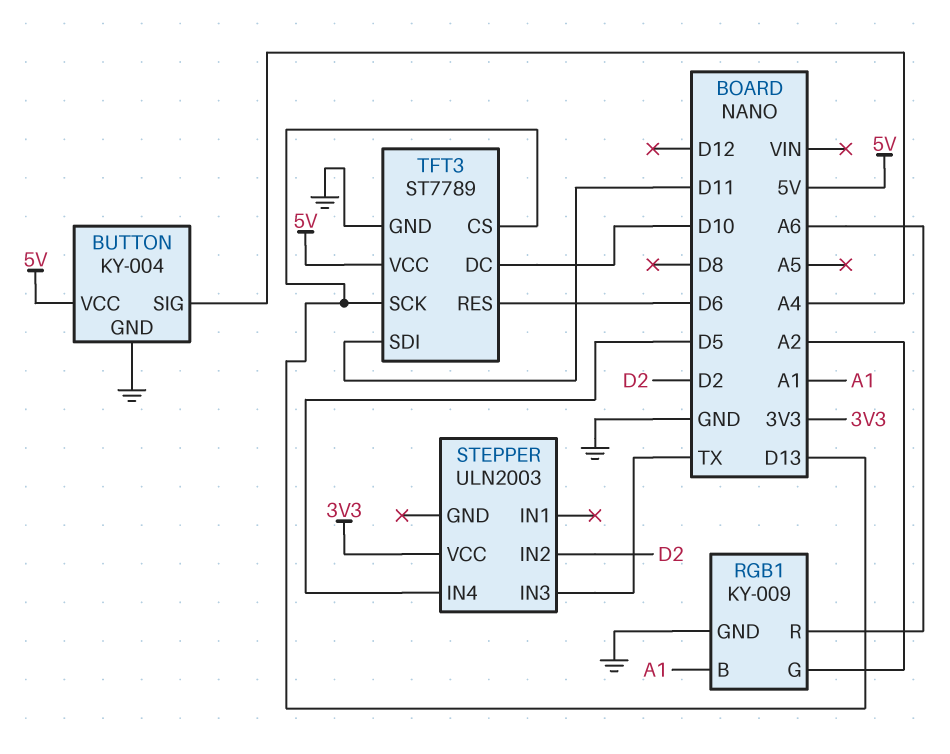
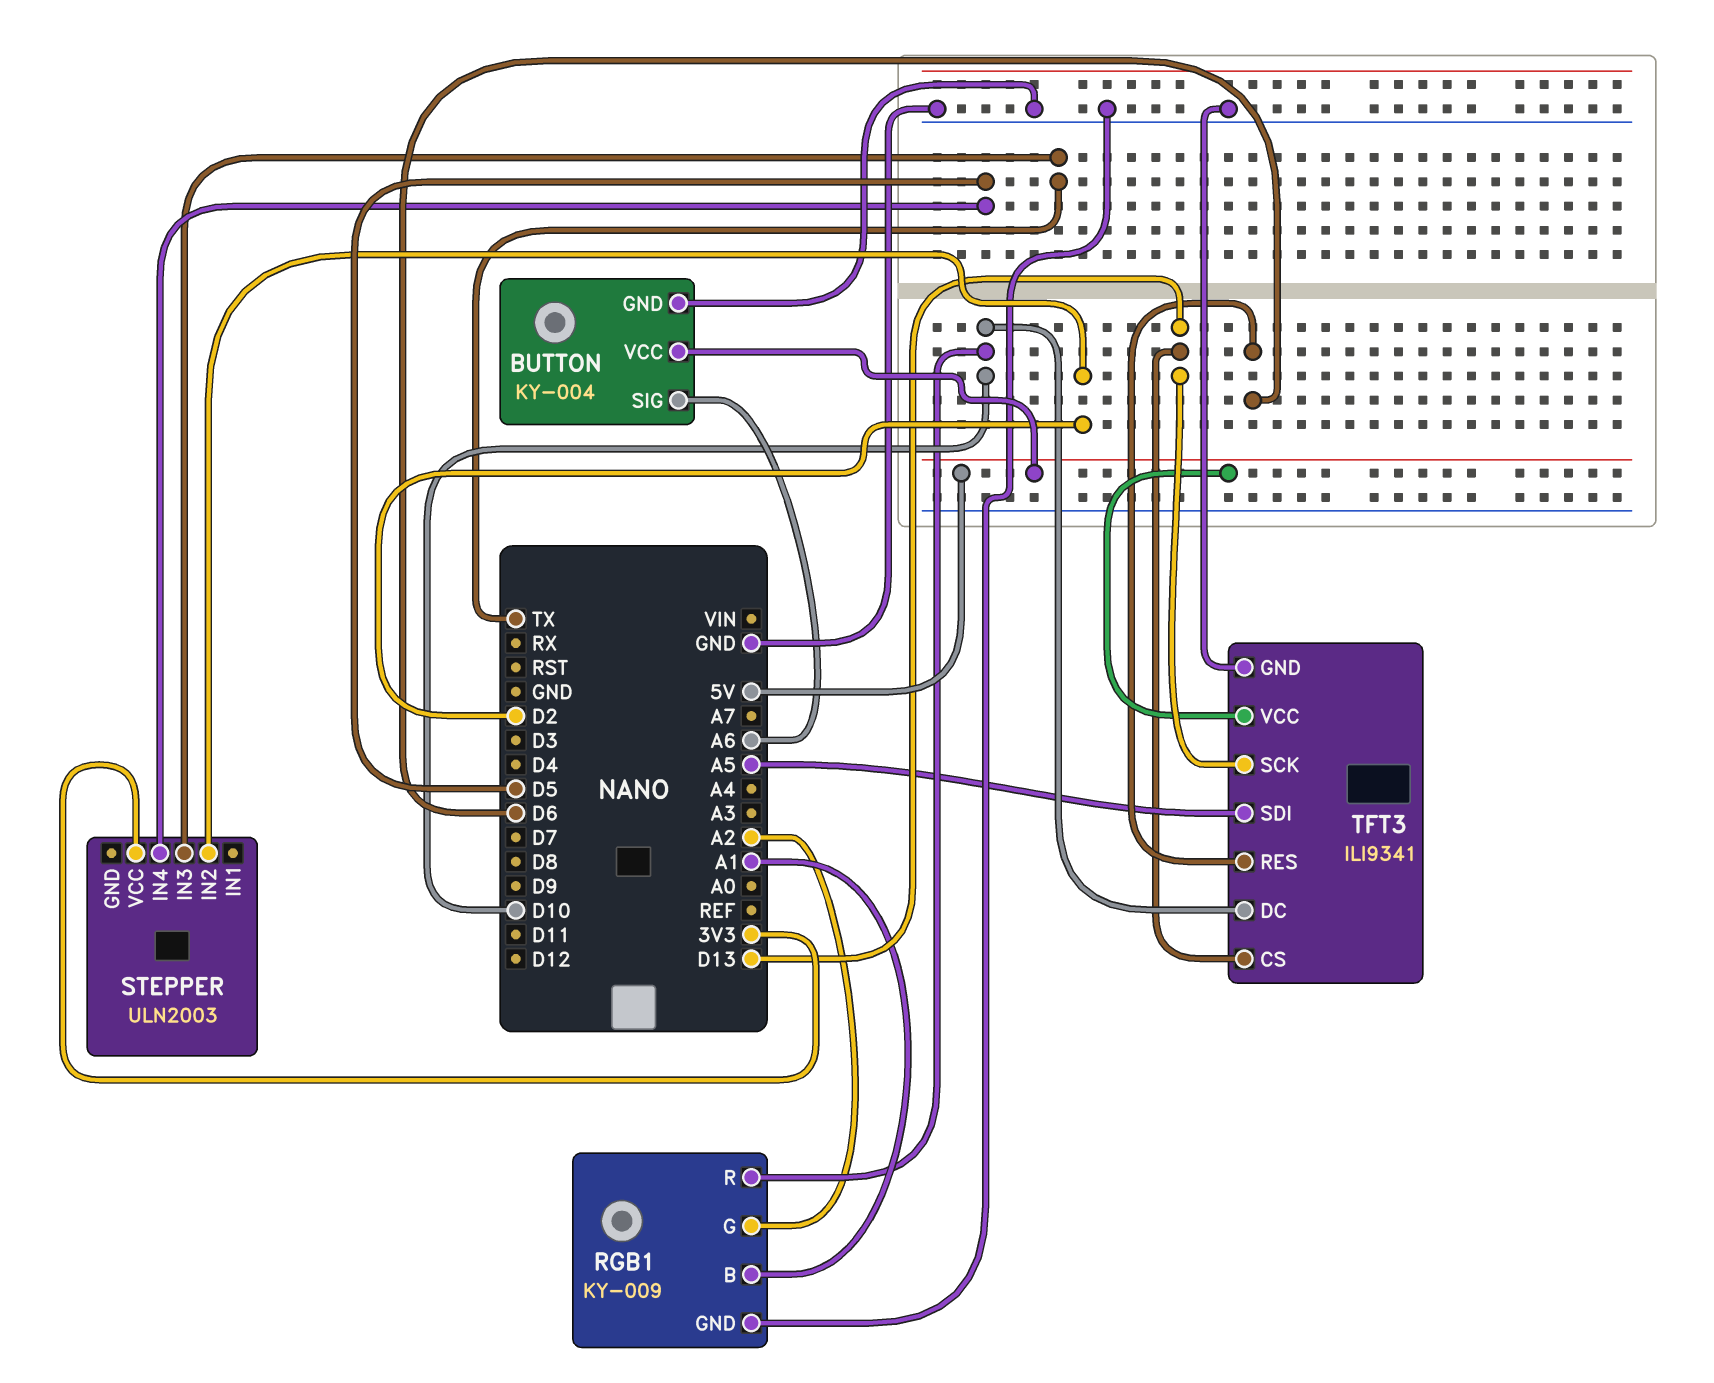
BUTTON pin SIG: A4 -> A6
RGB1 pin R: A6 -> D10
TFT3: ST7789 -> ILI9341
TFT3 pin SDI: D11 -> A5

